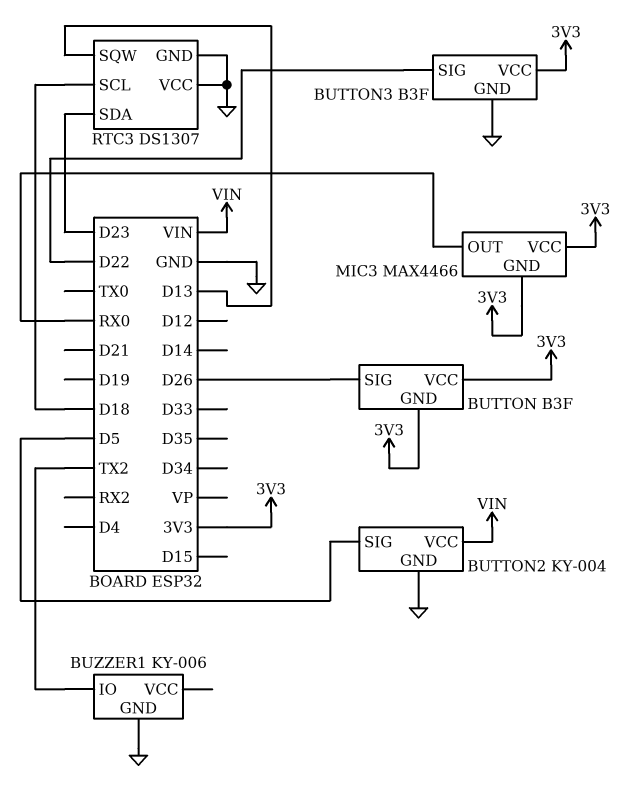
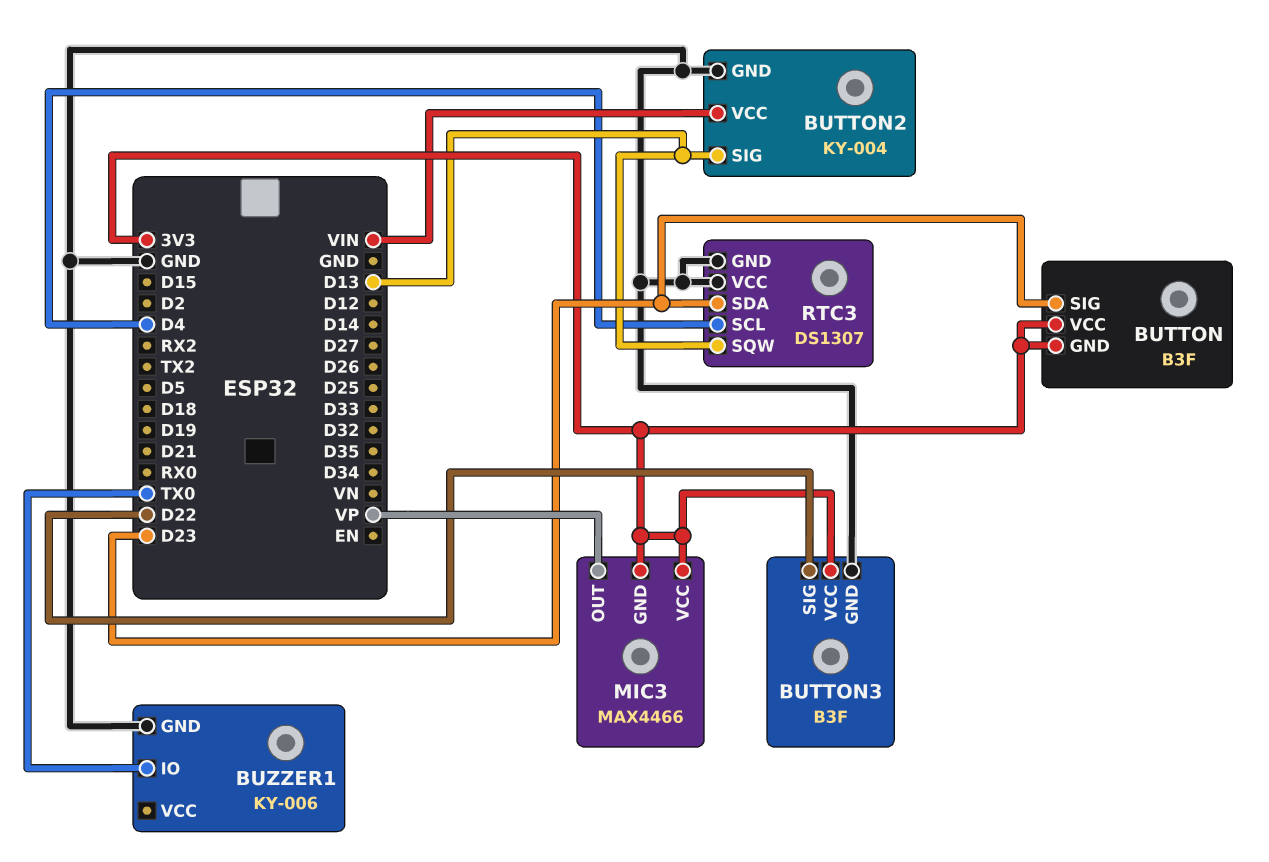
BUTTON pin SIG: D26 -> D23
BUTTON2 pin SIG: D5 -> D13
BUZZER1 pin IO: TX2 -> TX0
MIC3 pin OUT: RX0 -> VP
RTC3 pin SCL: D18 -> D4

